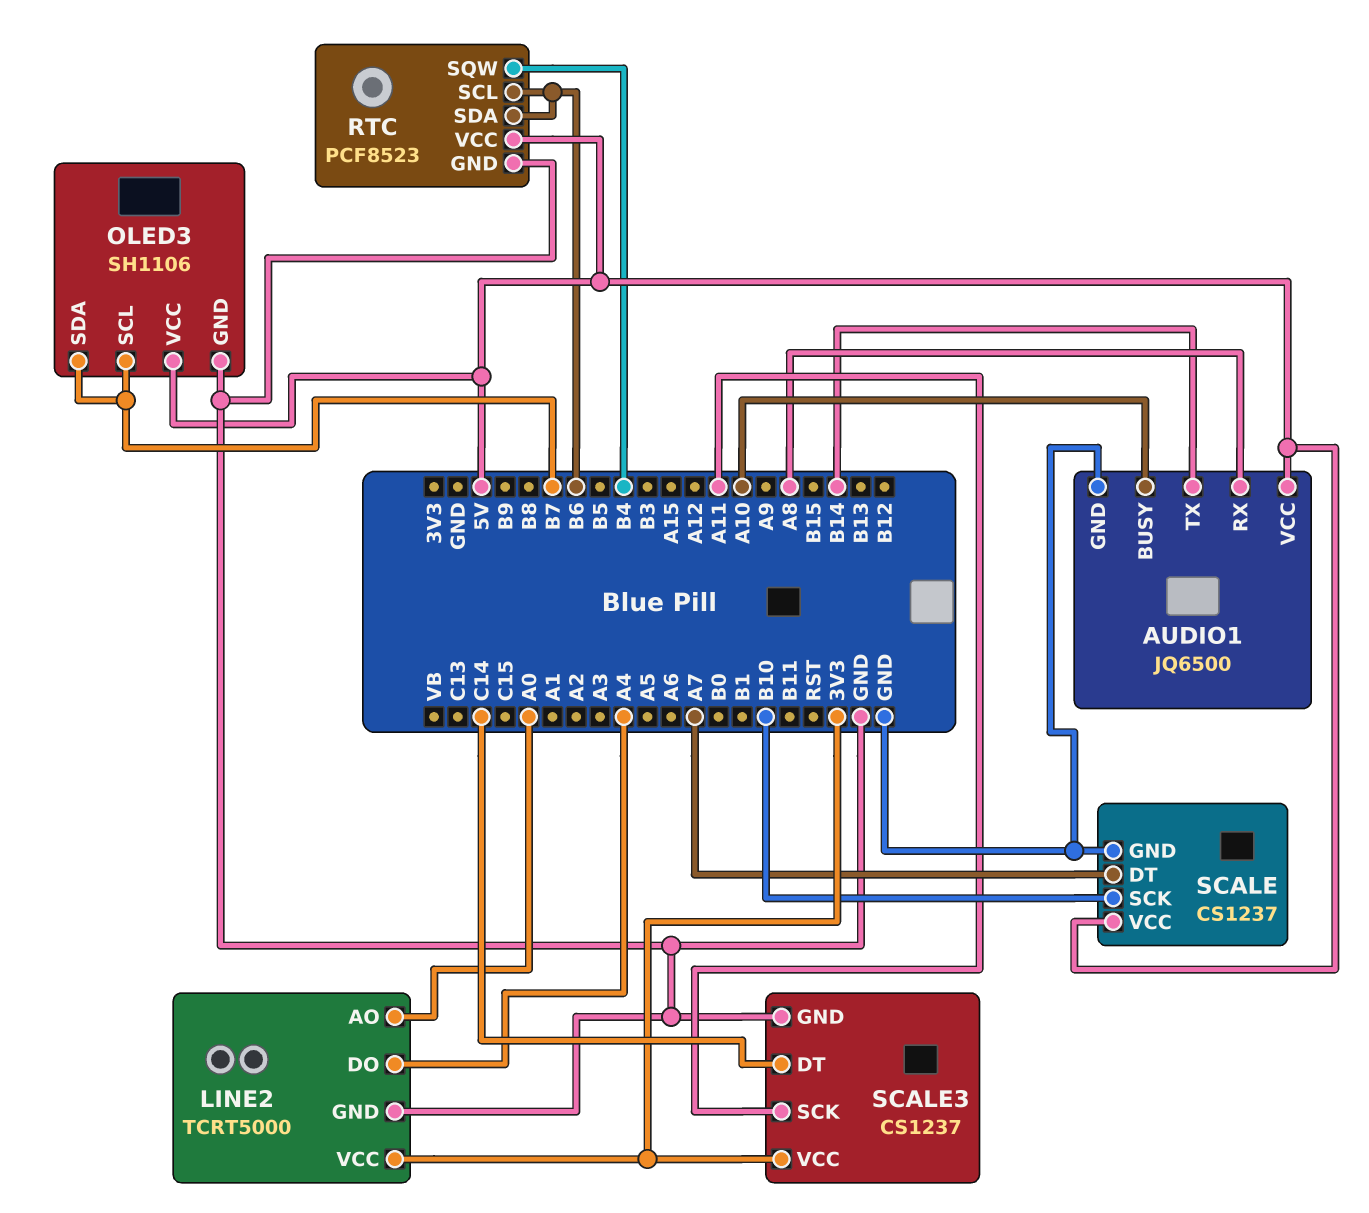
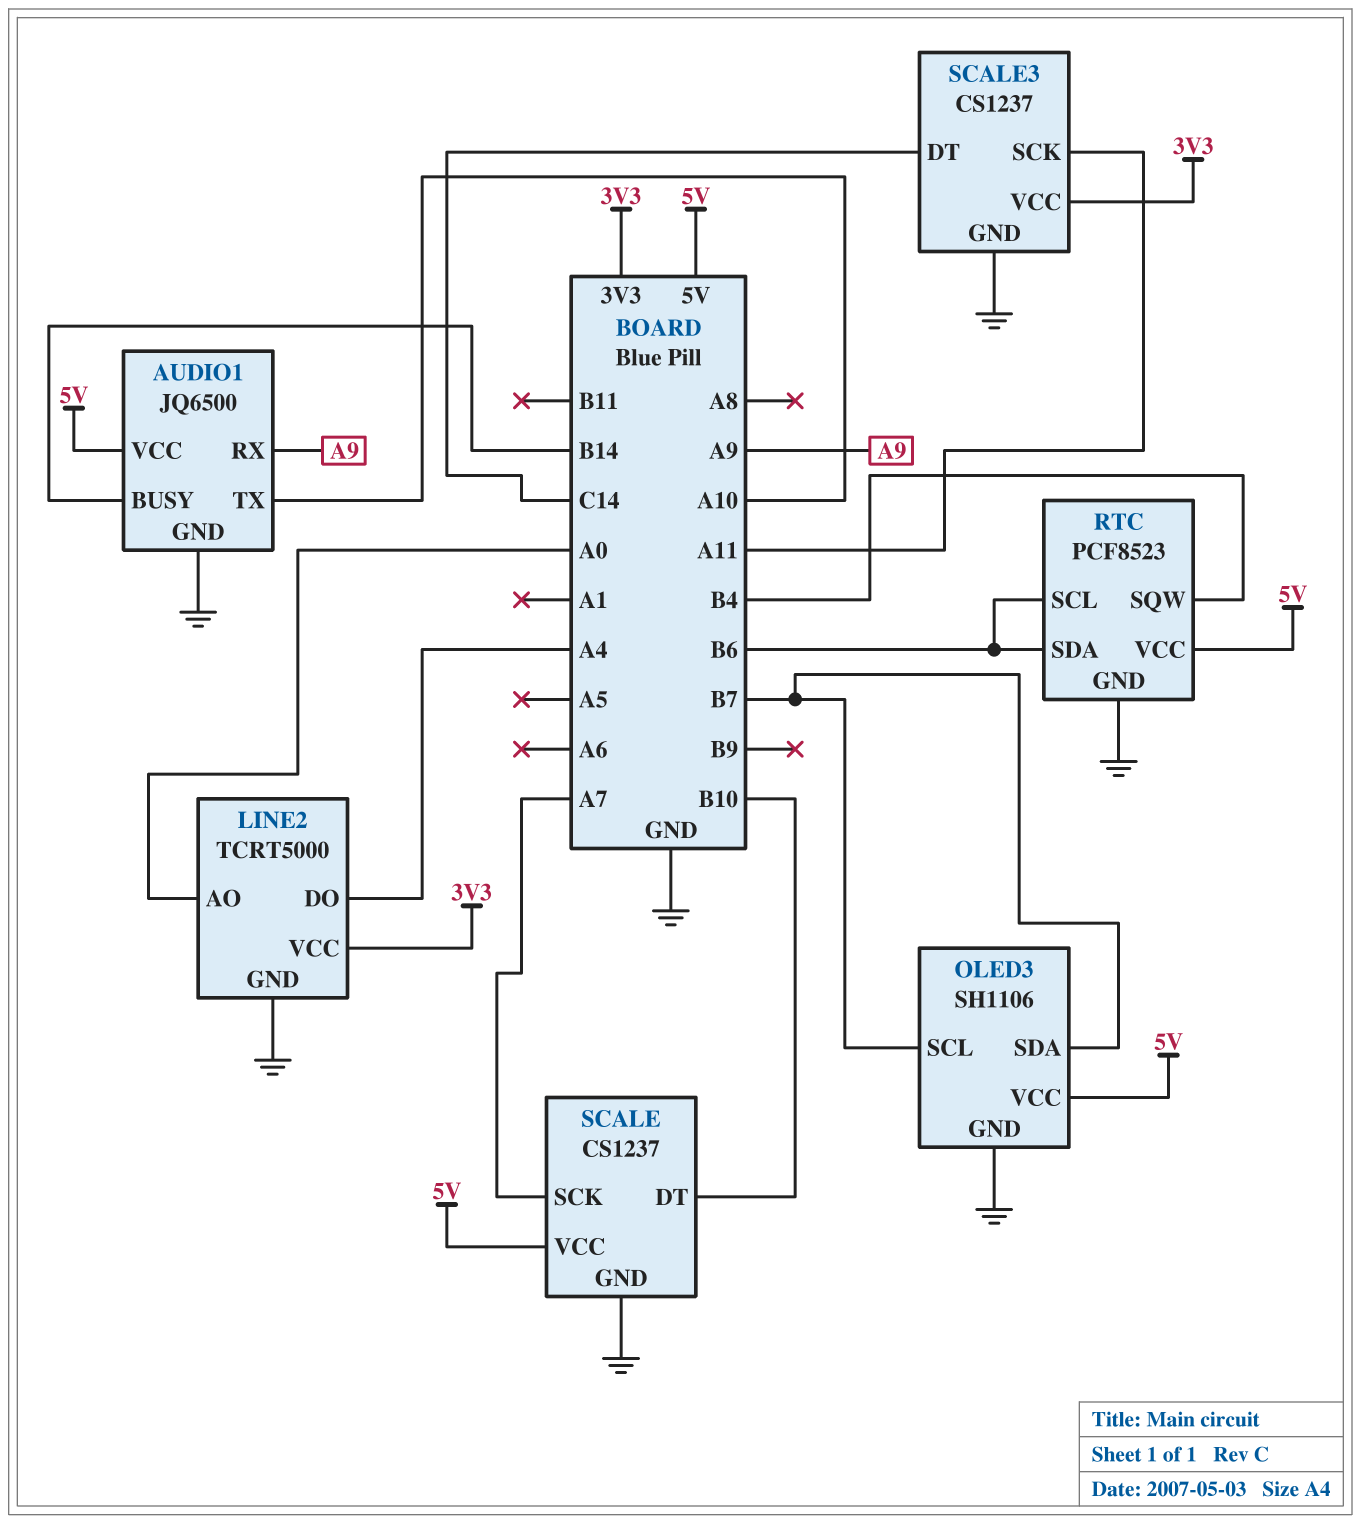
AUDIO1 pin BUSY: A10 -> B14
AUDIO1 pin RX: A8 -> A9
AUDIO1 pin TX: B14 -> A10
SCALE pin DT: A7 -> B10
SCALE pin SCK: B10 -> A7

